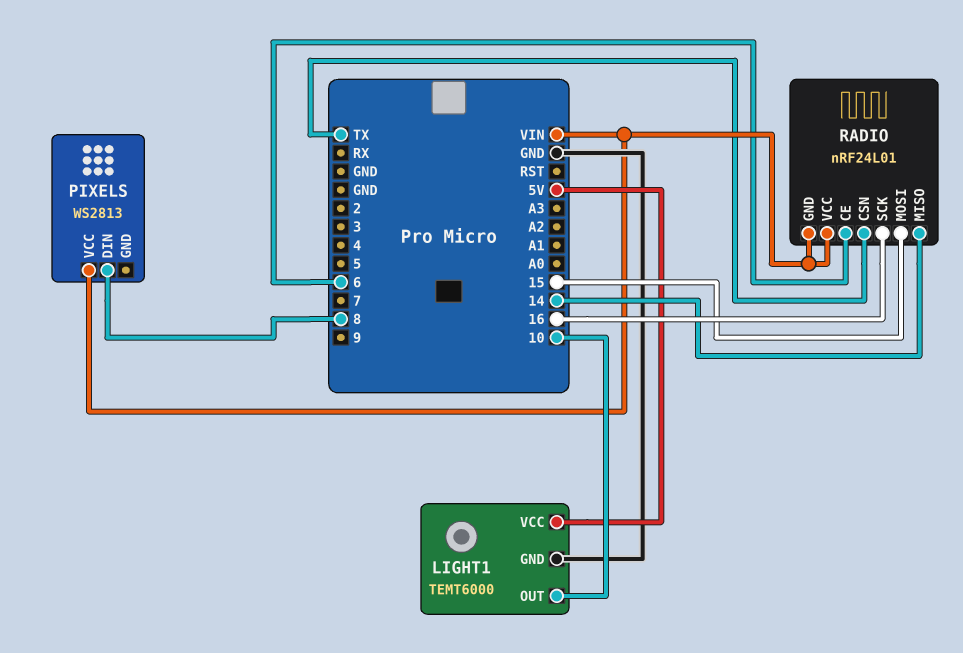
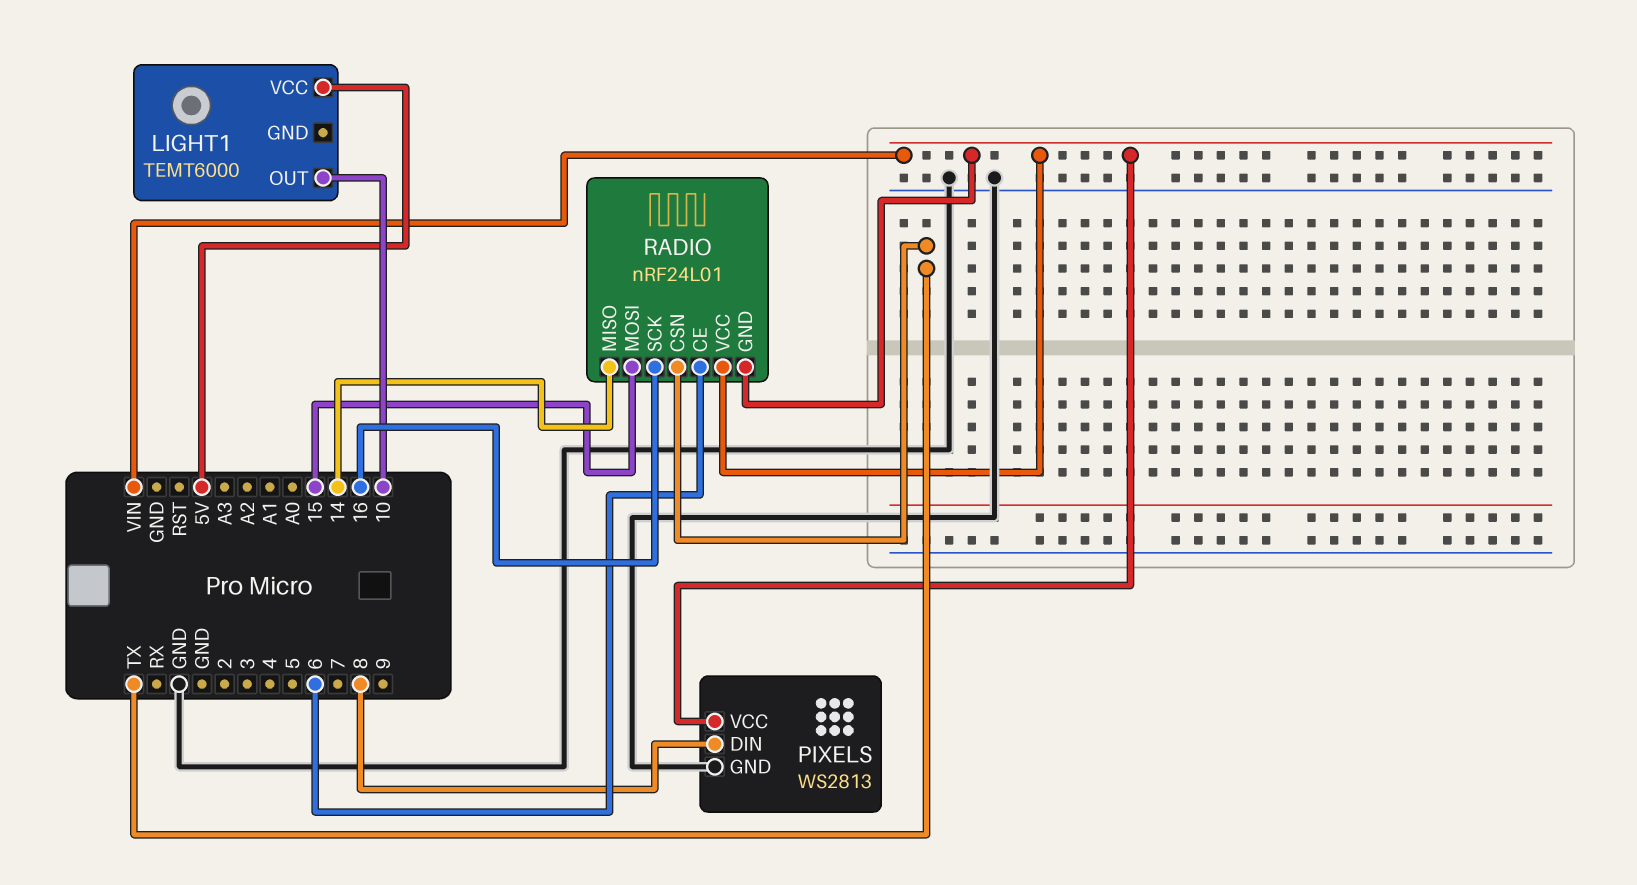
LIGHT1 pin GND: GND -> none
PIXELS pin GND: none -> GND

